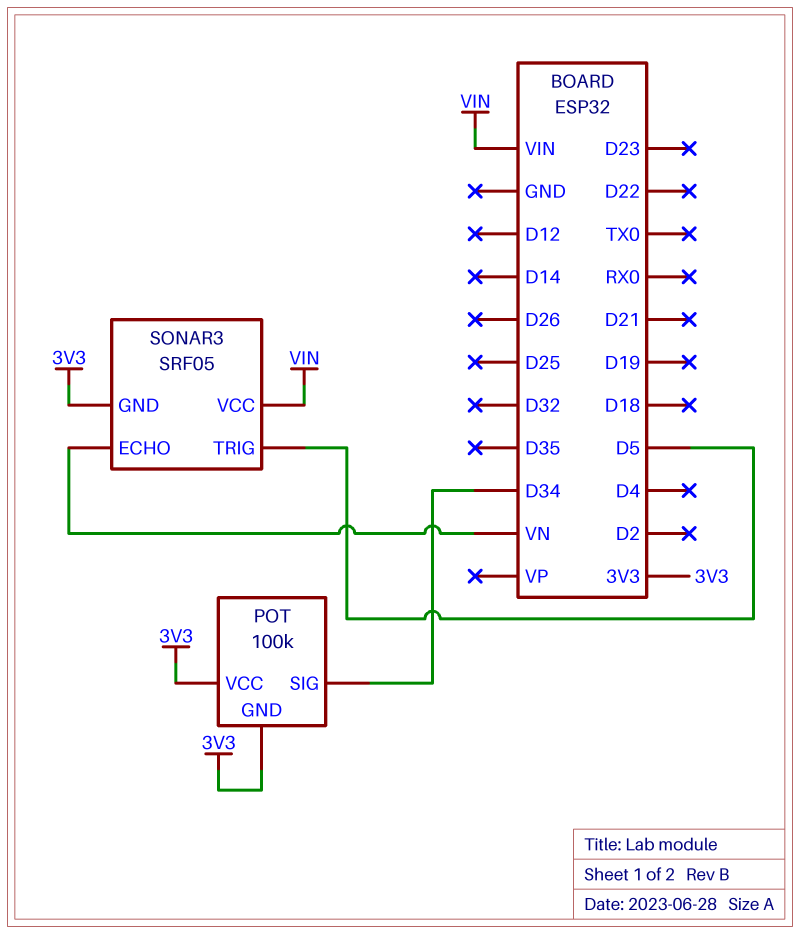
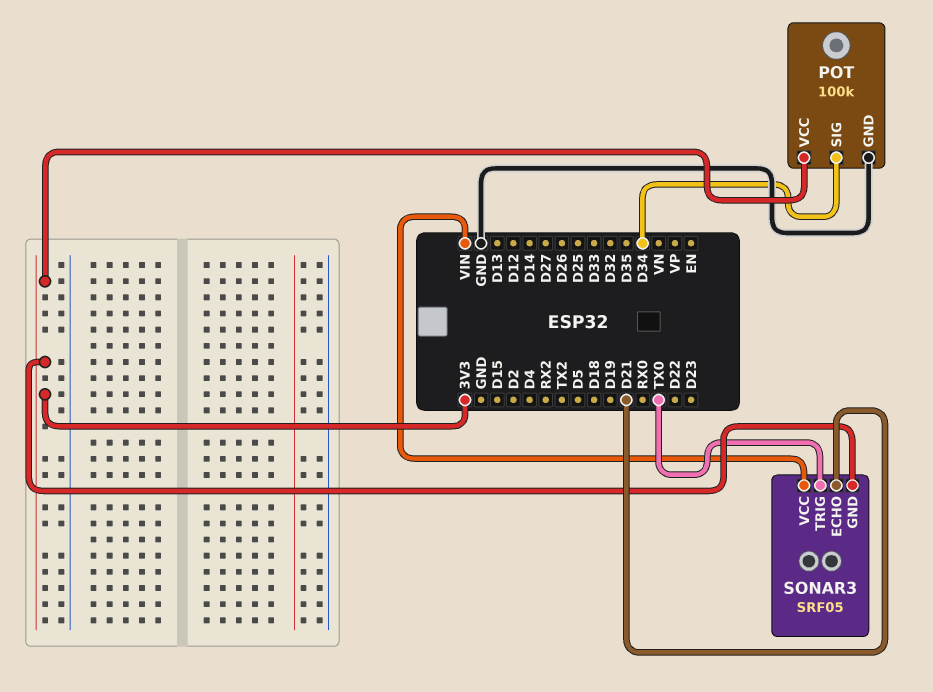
POT pin GND: 3V3 -> GND
SONAR3 pin ECHO: VN -> D21
SONAR3 pin TRIG: D5 -> TX0

